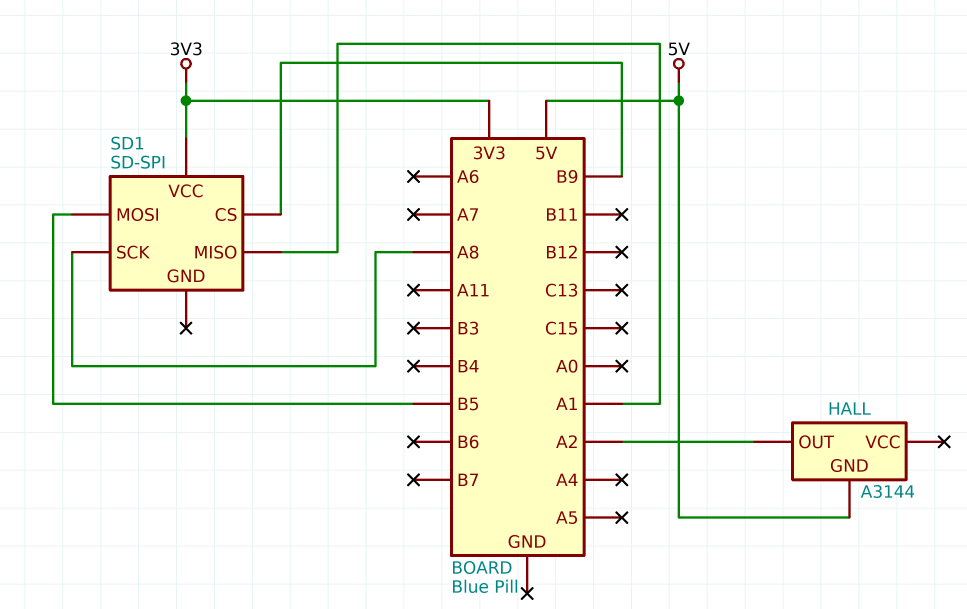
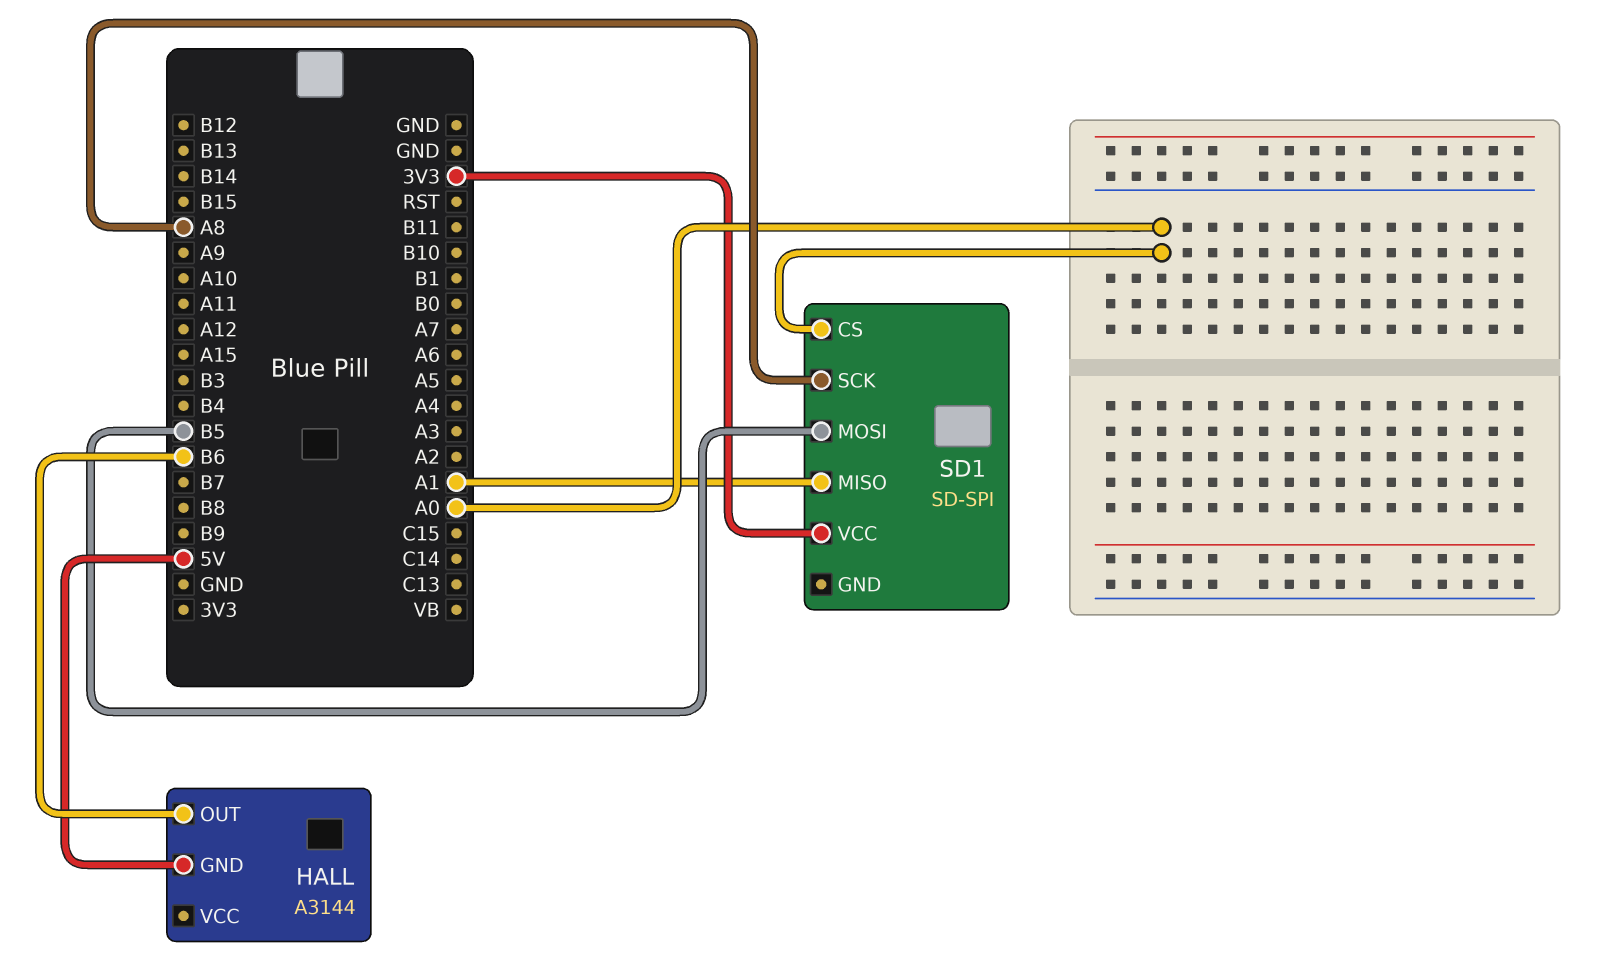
HALL pin OUT: A2 -> B6
SD1 pin CS: B9 -> A0

